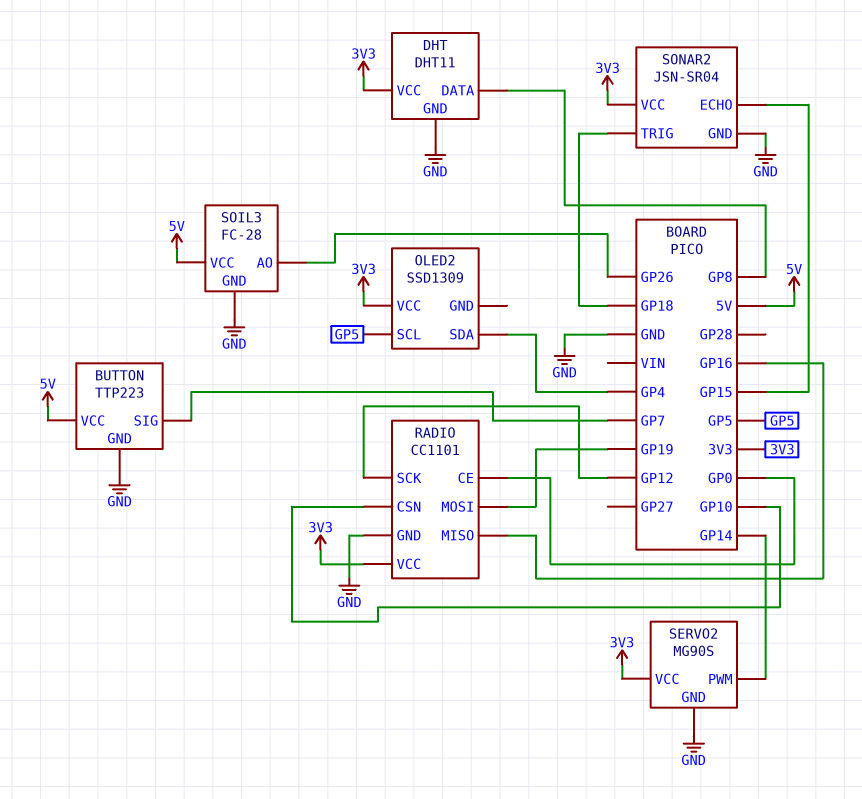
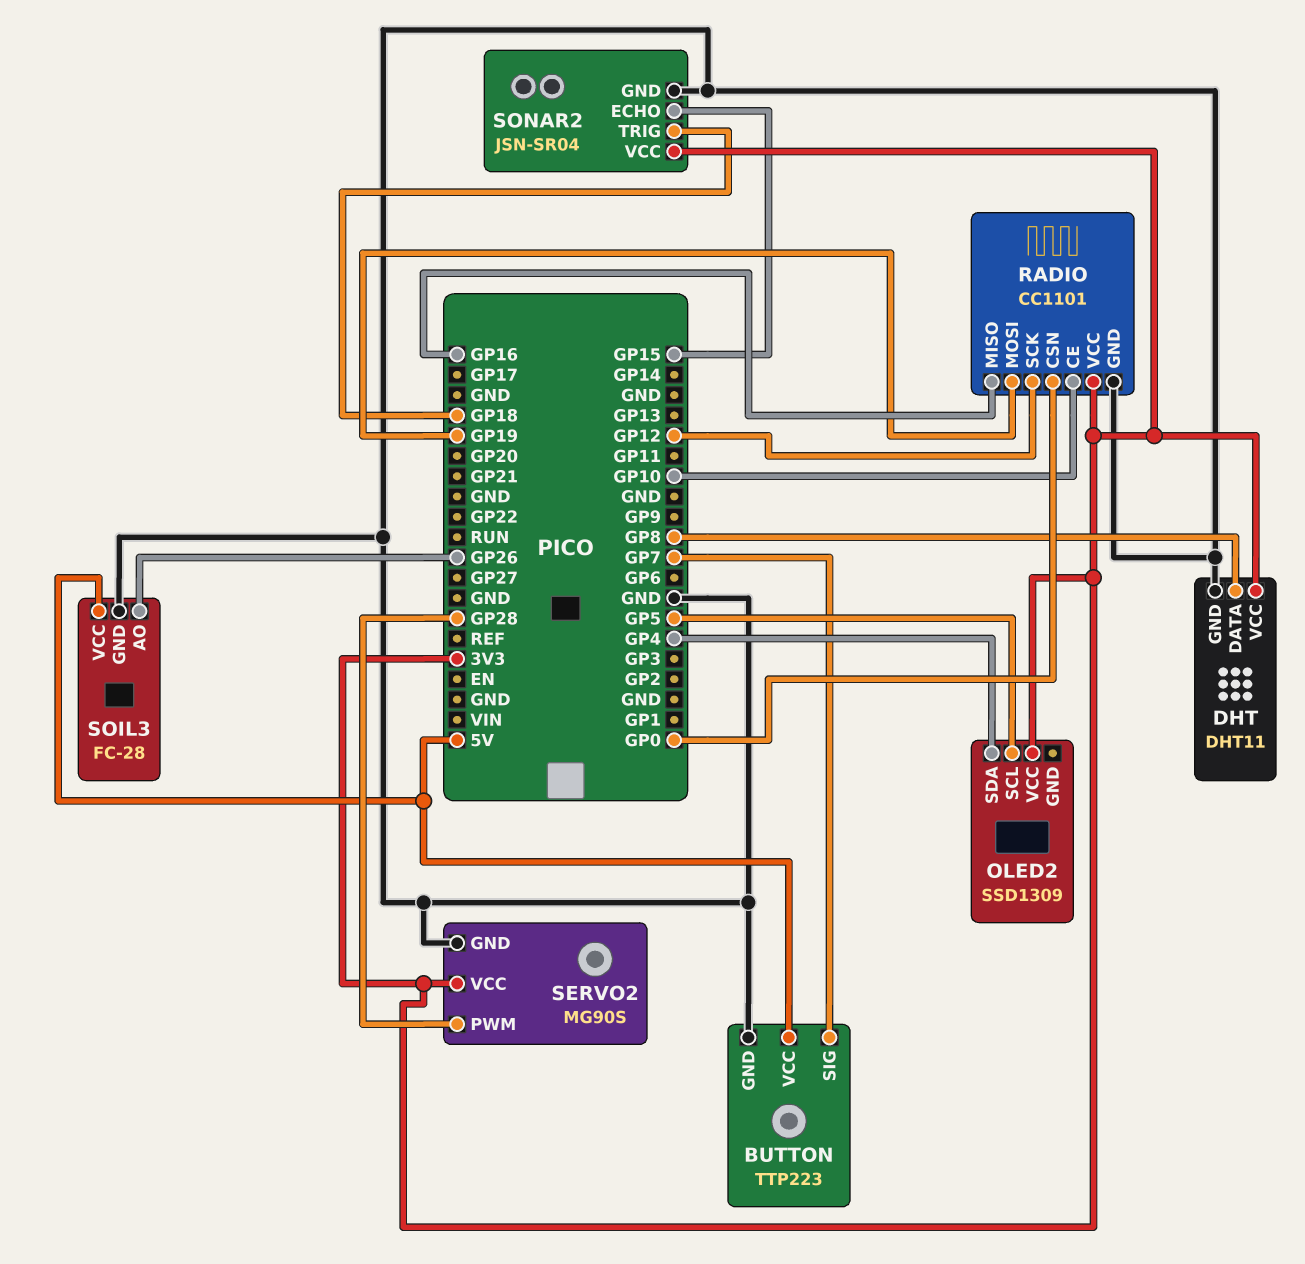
RADIO pin CE: GP0 -> GP10
RADIO pin CSN: GP10 -> GP0
SERVO2 pin PWM: GP14 -> GP28

